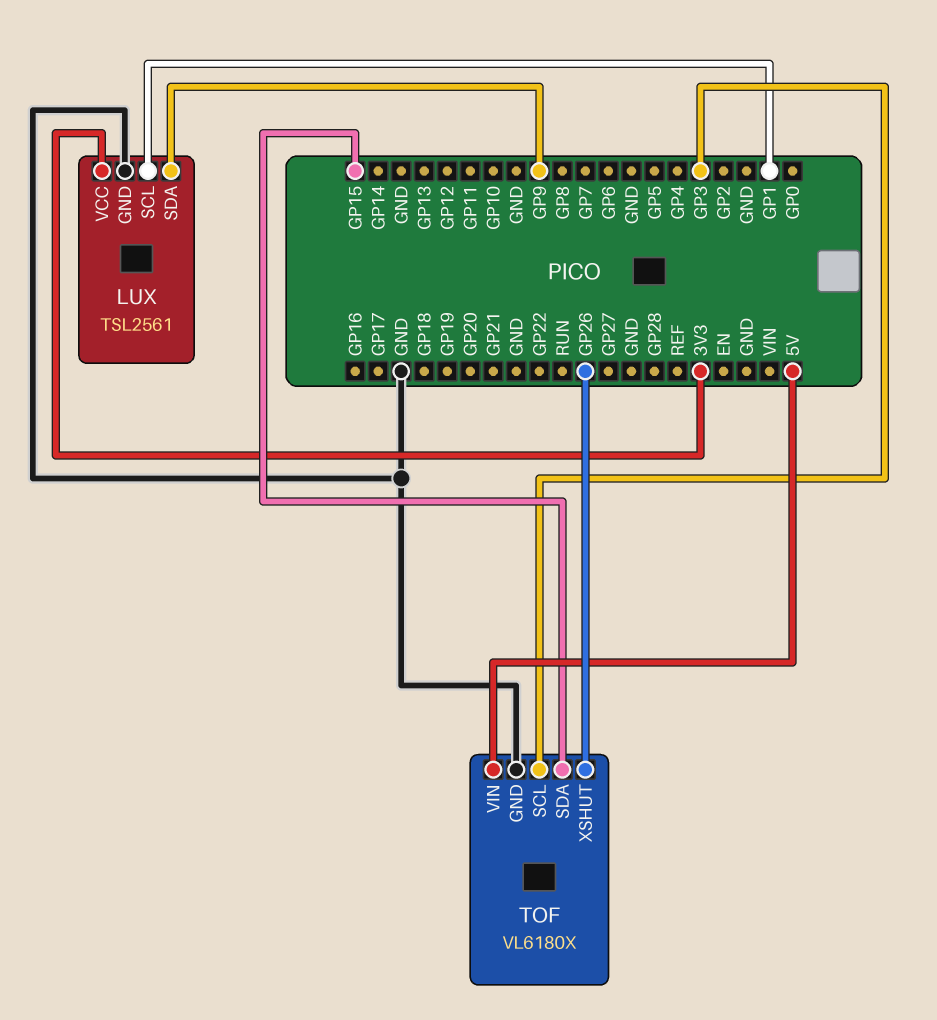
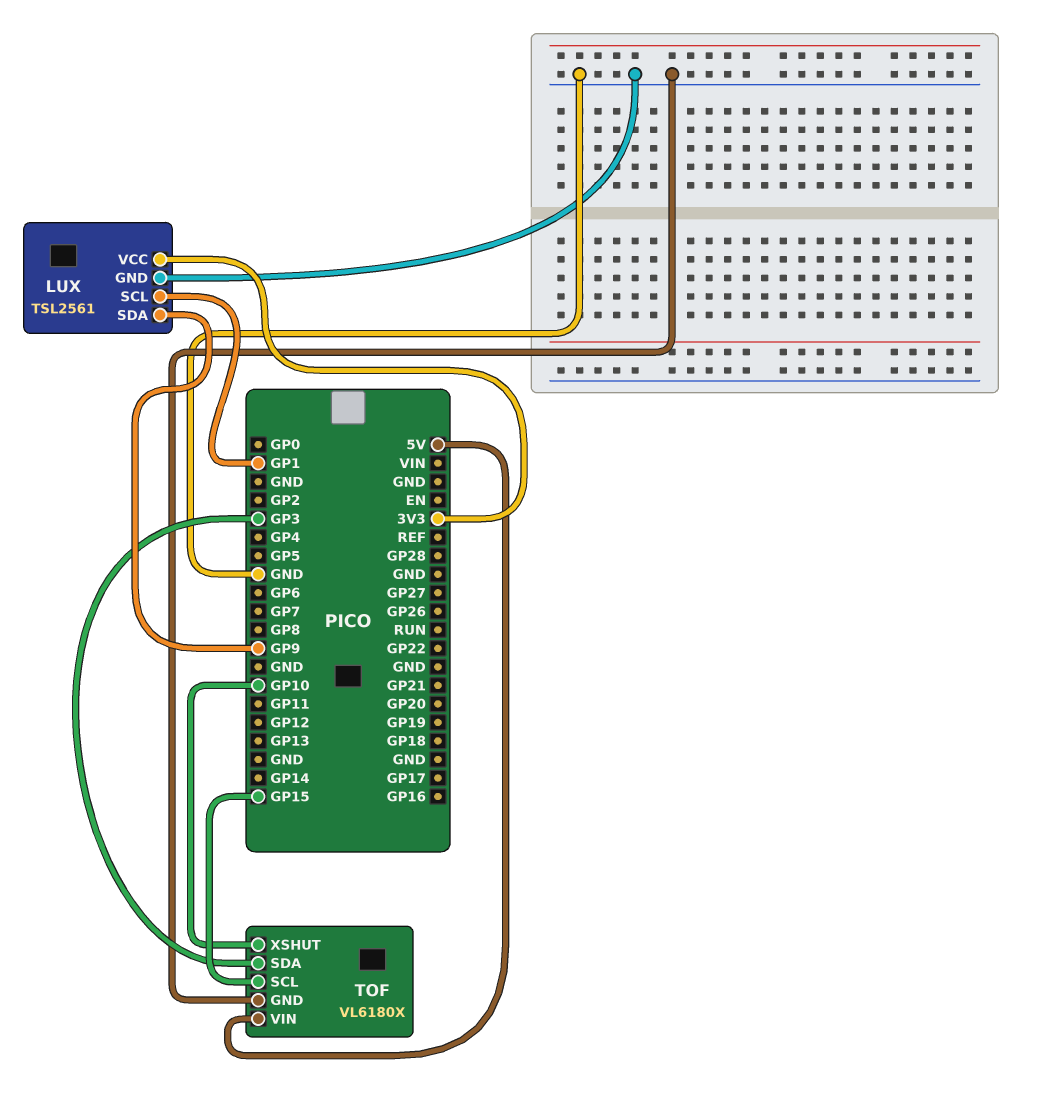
TOF pin SCL: GP3 -> GP15
TOF pin SDA: GP15 -> GP3
TOF pin XSHUT: GP26 -> GP10

